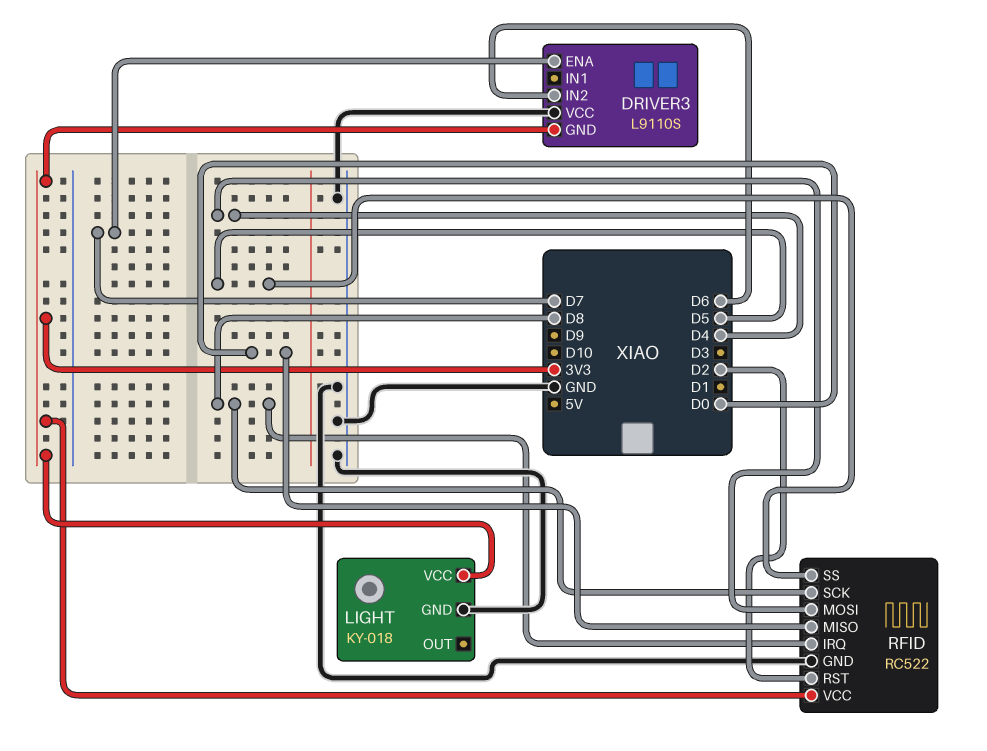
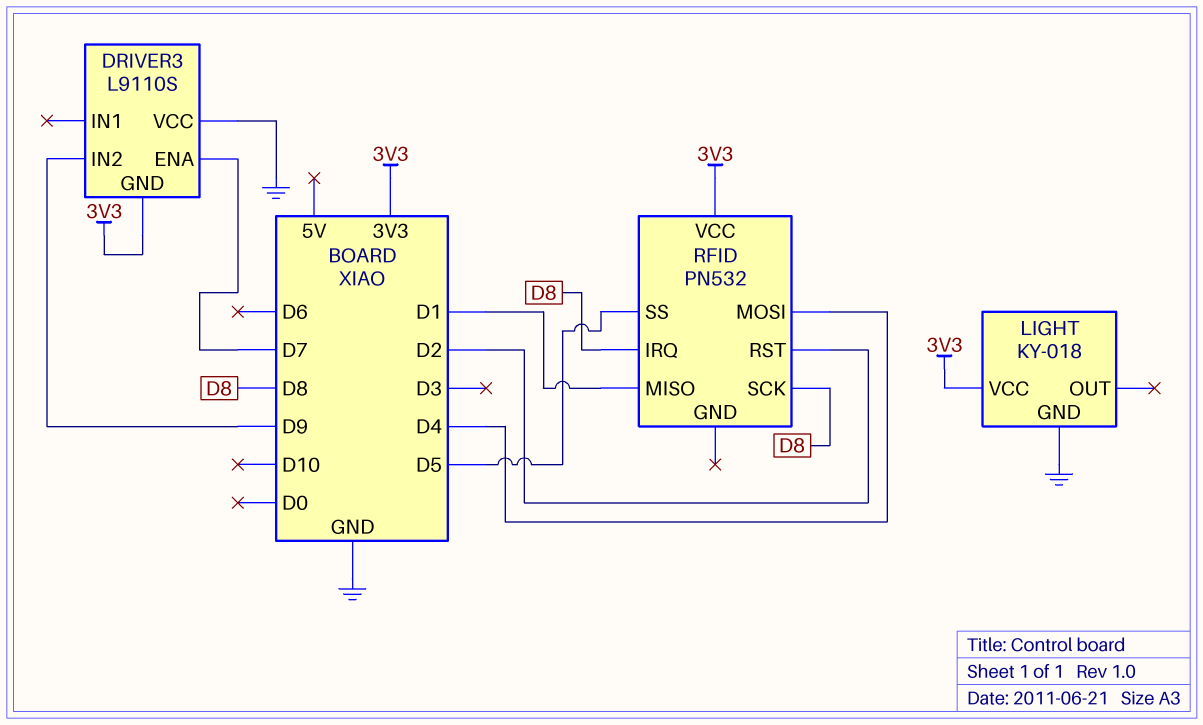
DRIVER3 pin IN2: D6 -> D9
RFID: RC522 -> PN532
RFID pin GND: GND -> none
RFID pin MISO: D0 -> D1

